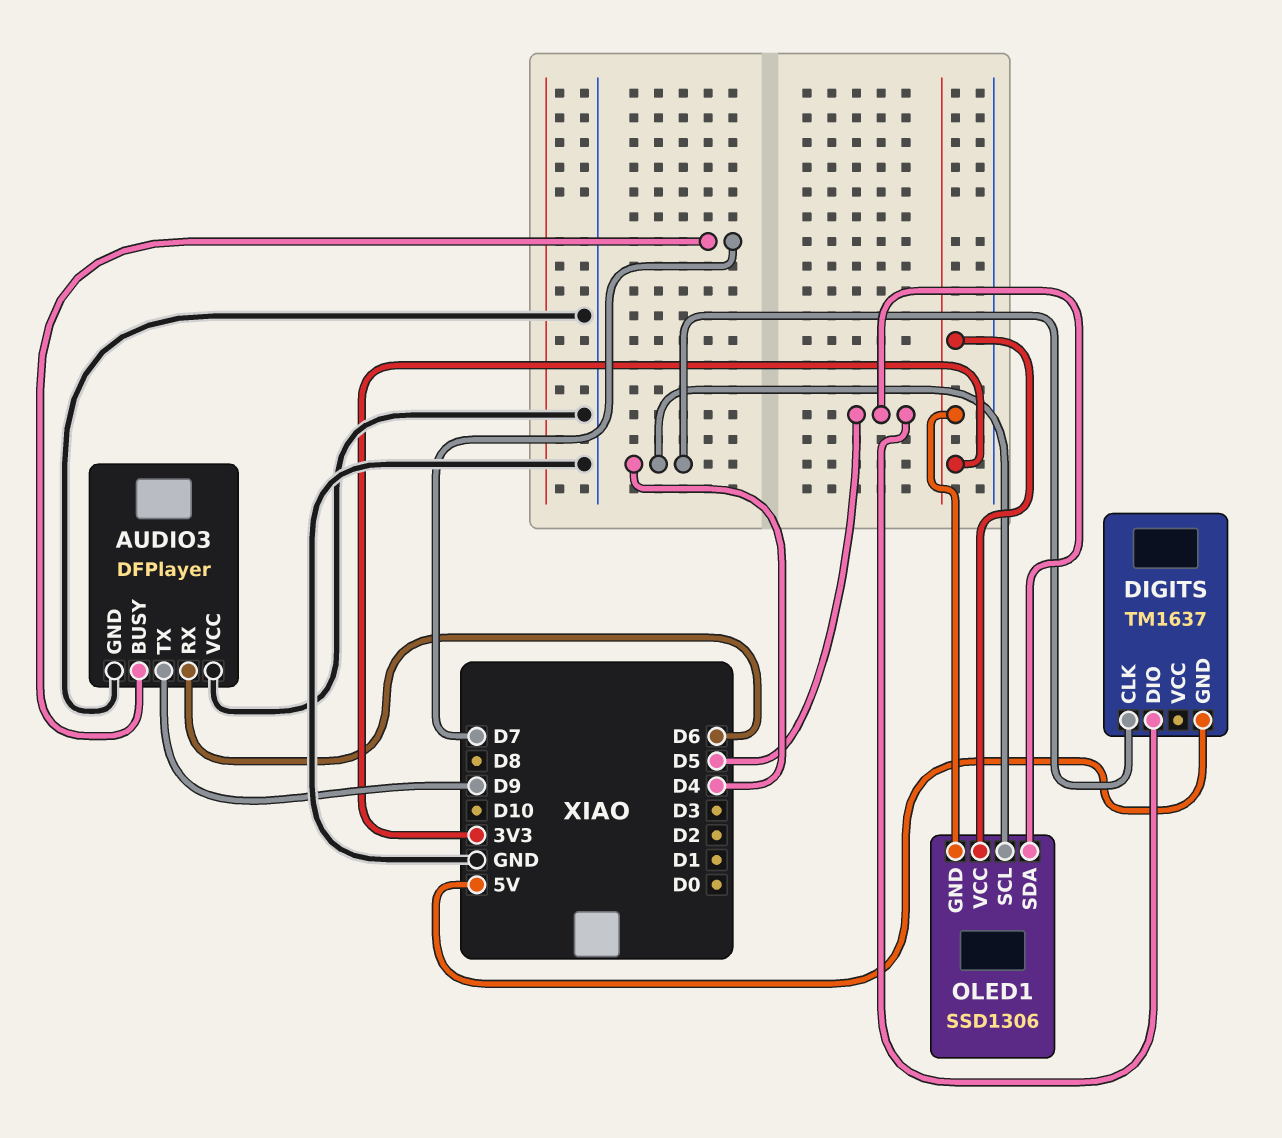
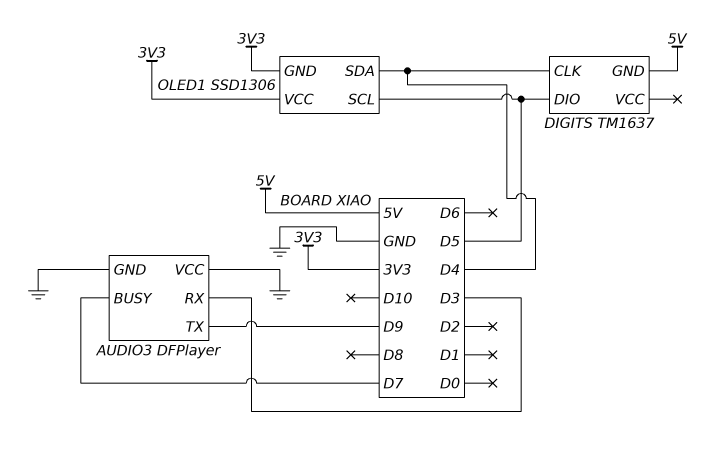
AUDIO3 pin RX: D6 -> D3
OLED1 pin SCL: D4 -> D5
OLED1 pin SDA: D5 -> D4

